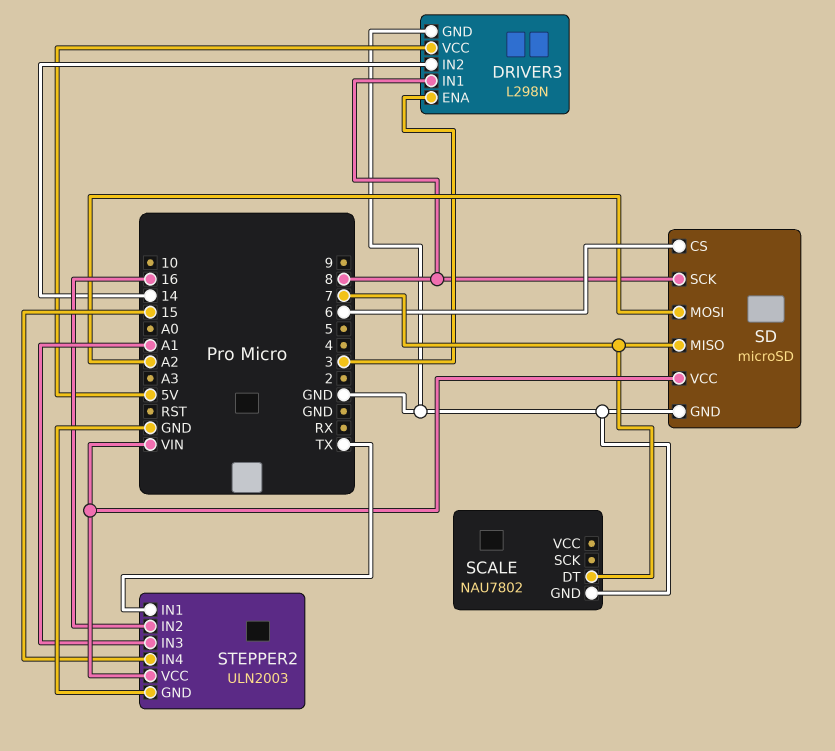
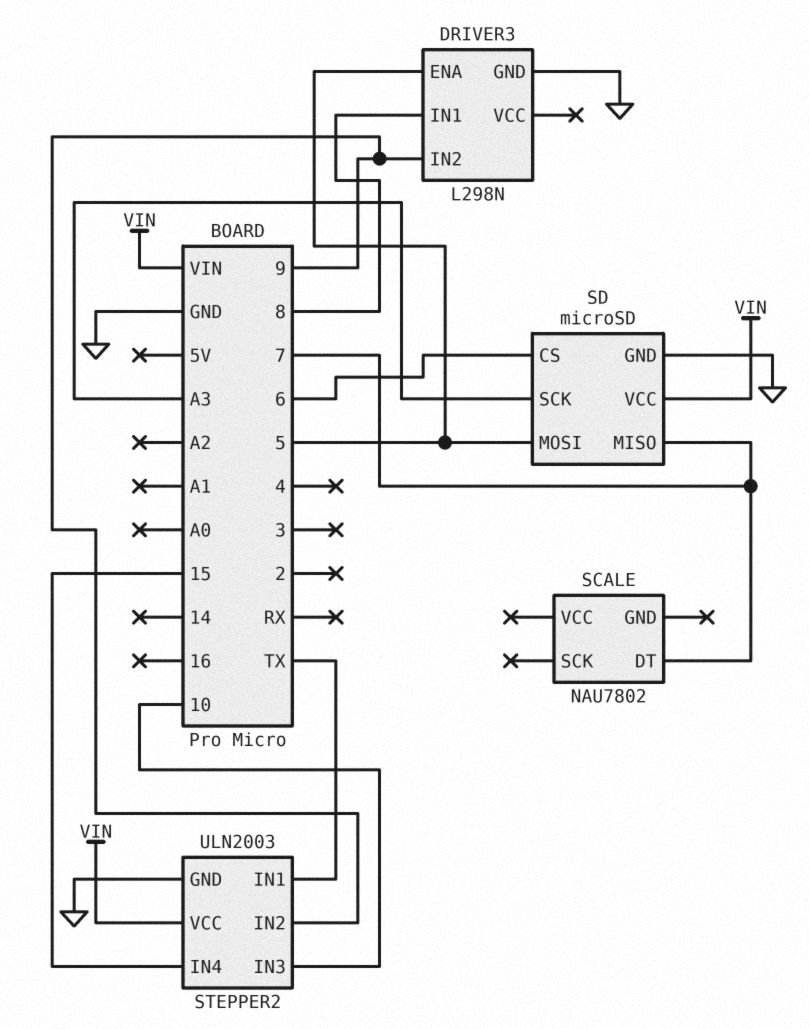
DRIVER3 pin ENA: 3 -> 5
DRIVER3 pin IN2: 14 -> 9
DRIVER3 pin VCC: 5V -> none
SCALE pin GND: GND -> none
SD pin MOSI: A2 -> 5
SD pin SCK: 8 -> A3
STEPPER2 pin IN2: 16 -> 9
STEPPER2 pin IN3: A1 -> 10

